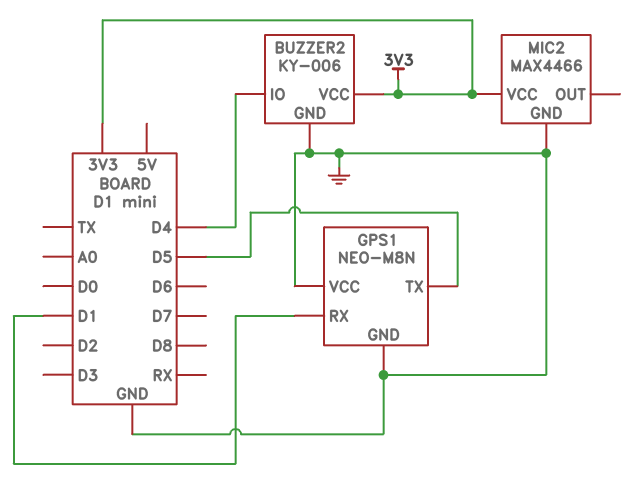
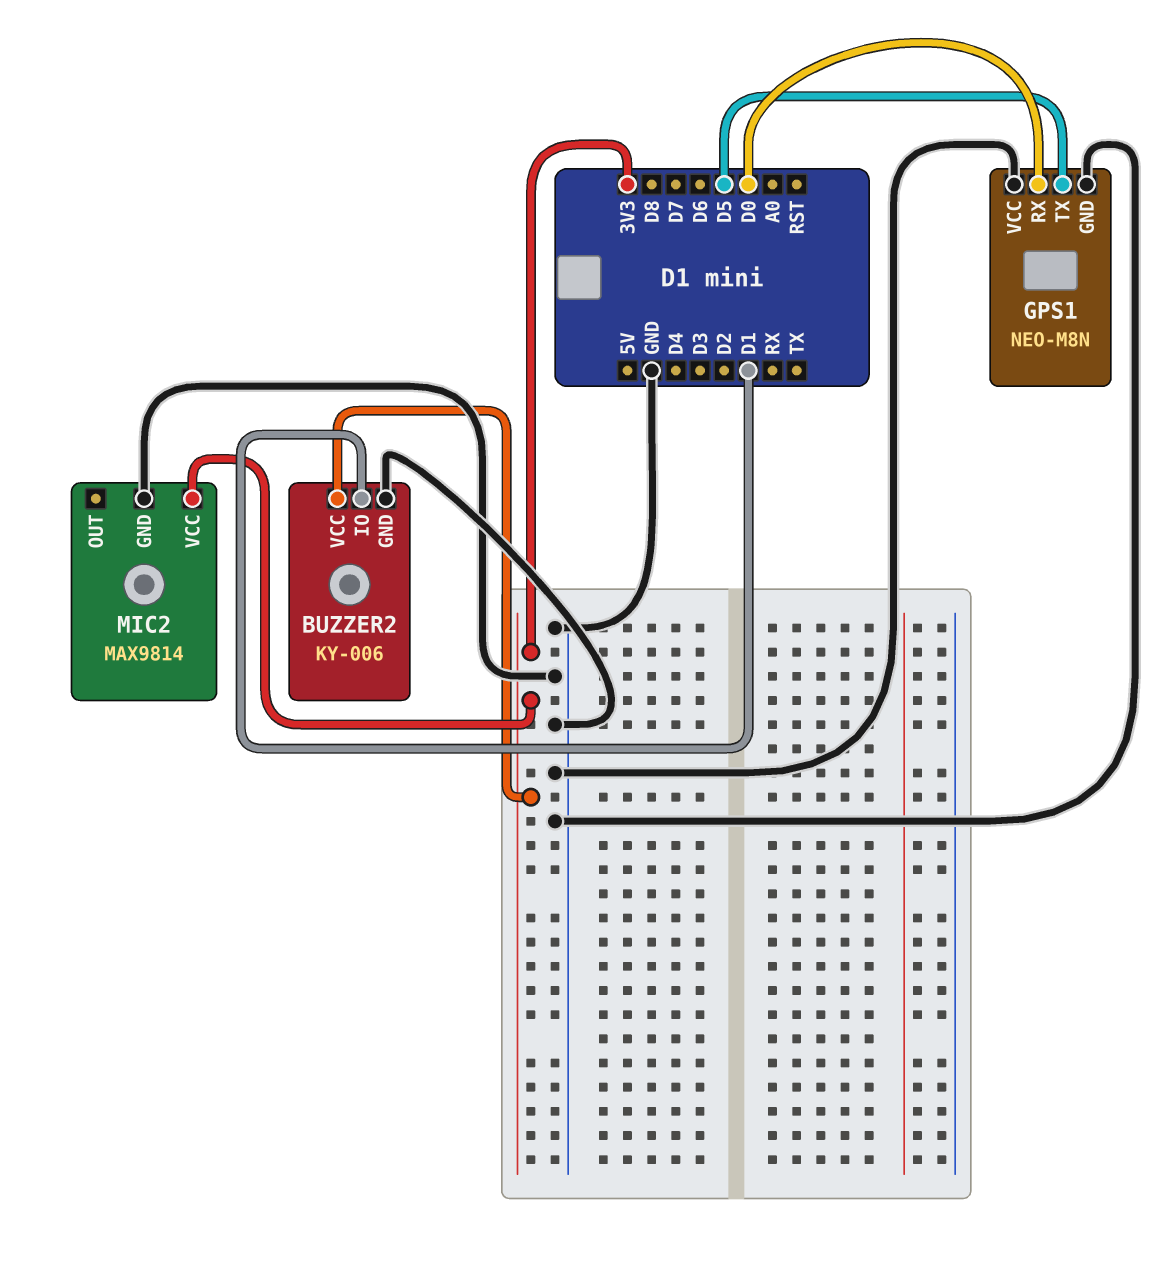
BUZZER2 pin IO: D4 -> D1
GPS1 pin RX: D1 -> D0
MIC2: MAX4466 -> MAX9814

